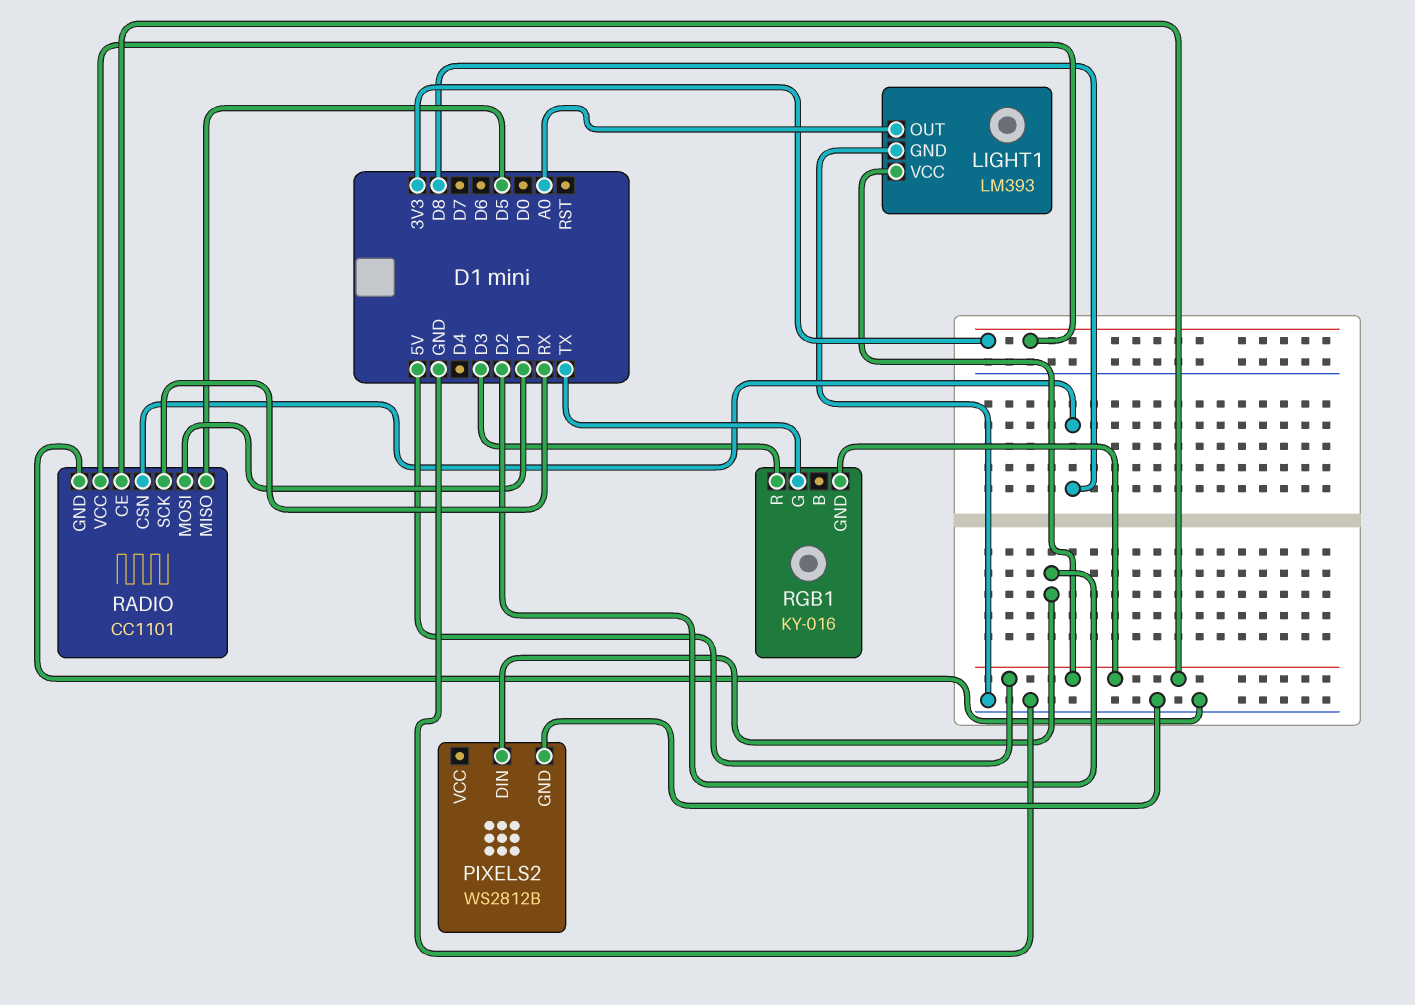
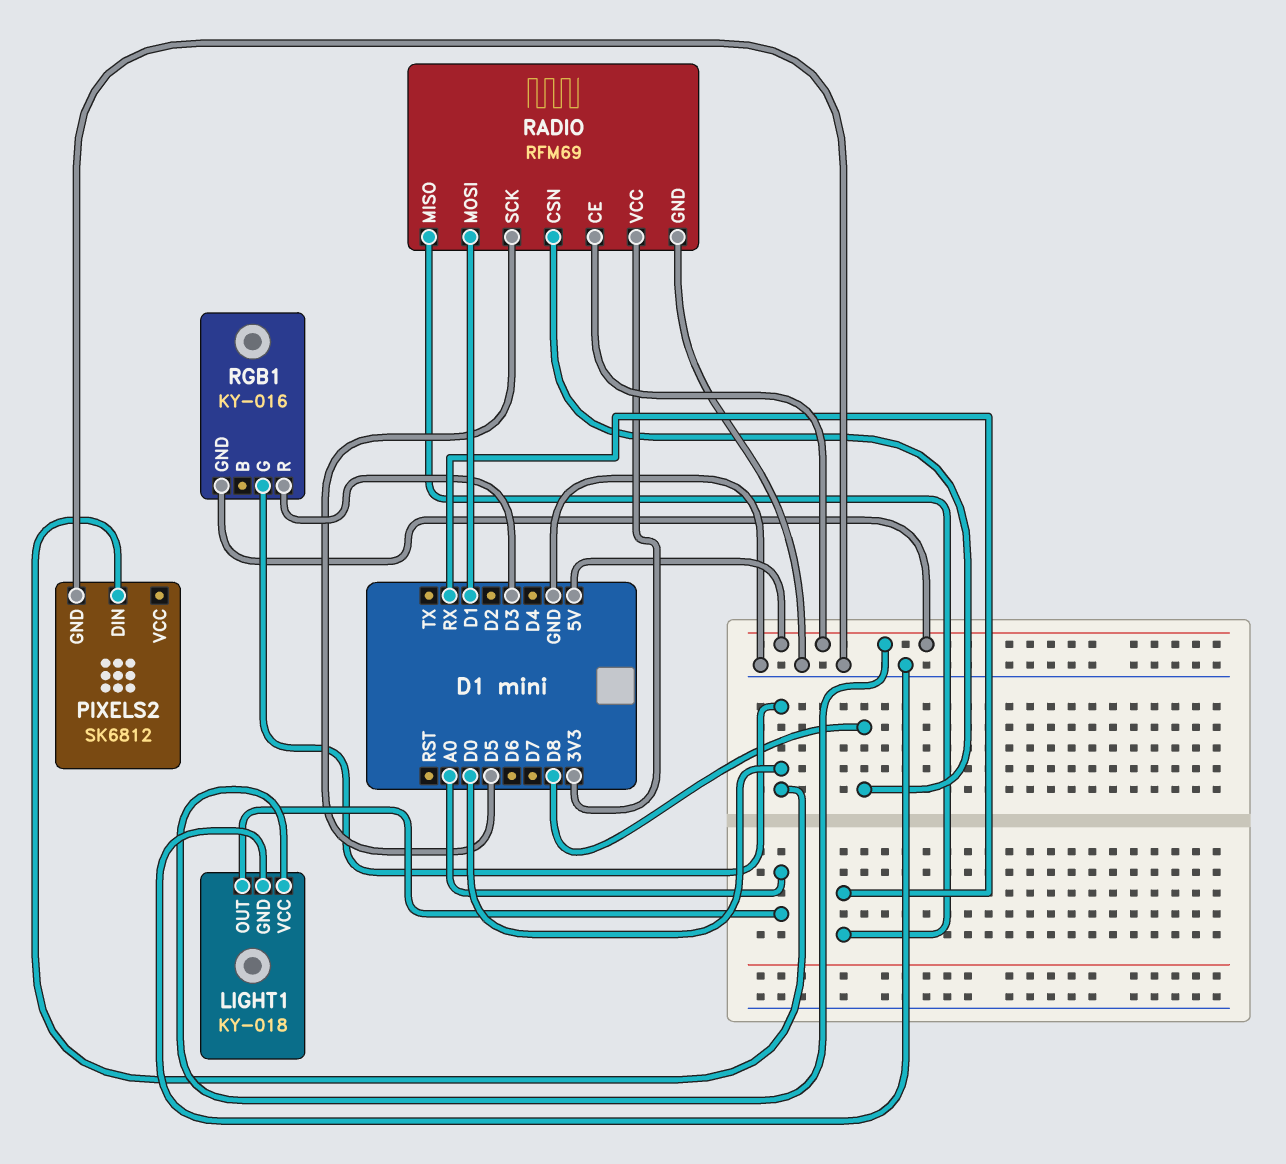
LIGHT1: LM393 -> KY-018
PIXELS2: WS2812B -> SK6812
PIXELS2 pin DIN: D2 -> D0
RADIO: CC1101 -> RFM69
RADIO pin MISO: D5 -> RX
RADIO pin SCK: RX -> D5
RGB1 pin G: TX -> D0

